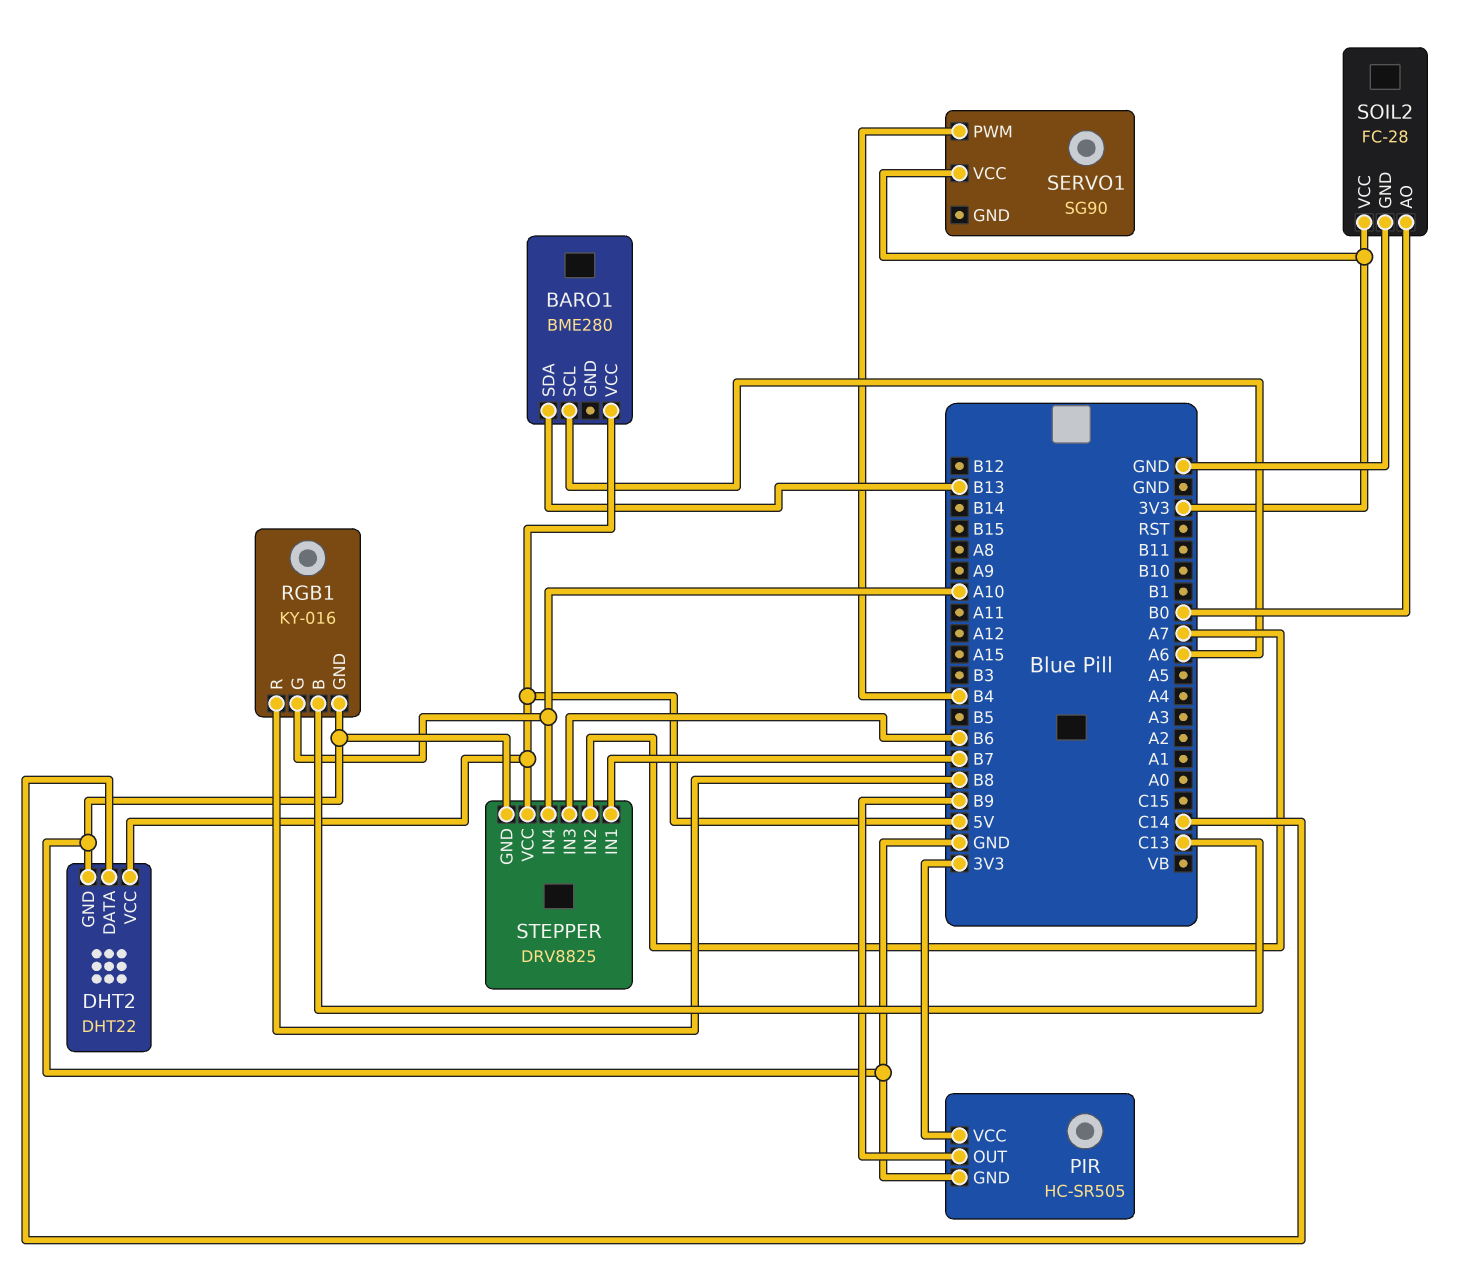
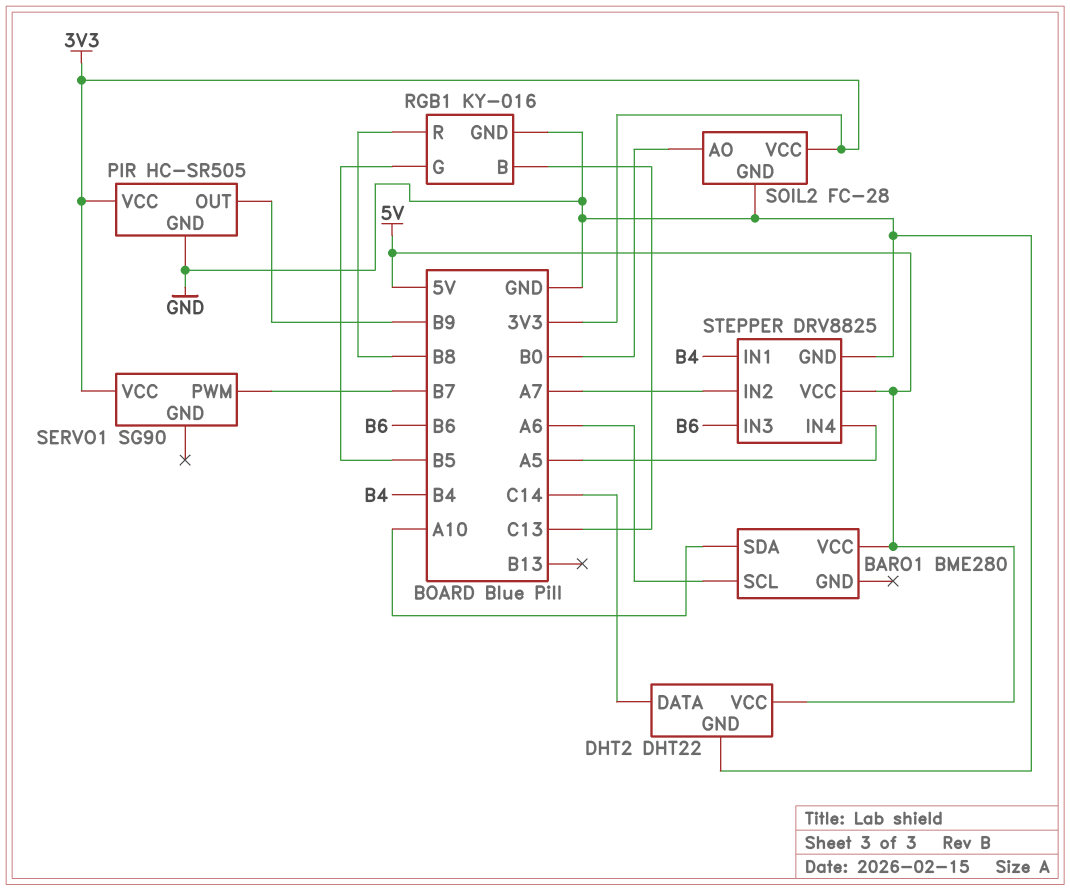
BARO1 pin SDA: B13 -> A10
RGB1 pin G: A10 -> B5
SERVO1 pin PWM: B4 -> B7
STEPPER pin IN1: B7 -> B4
STEPPER pin IN4: A10 -> A5

